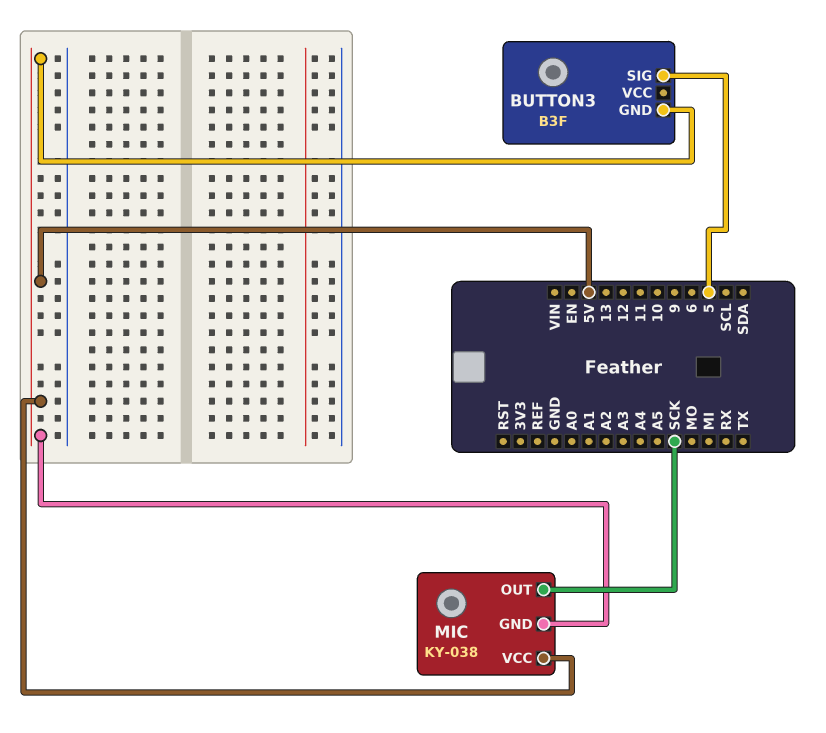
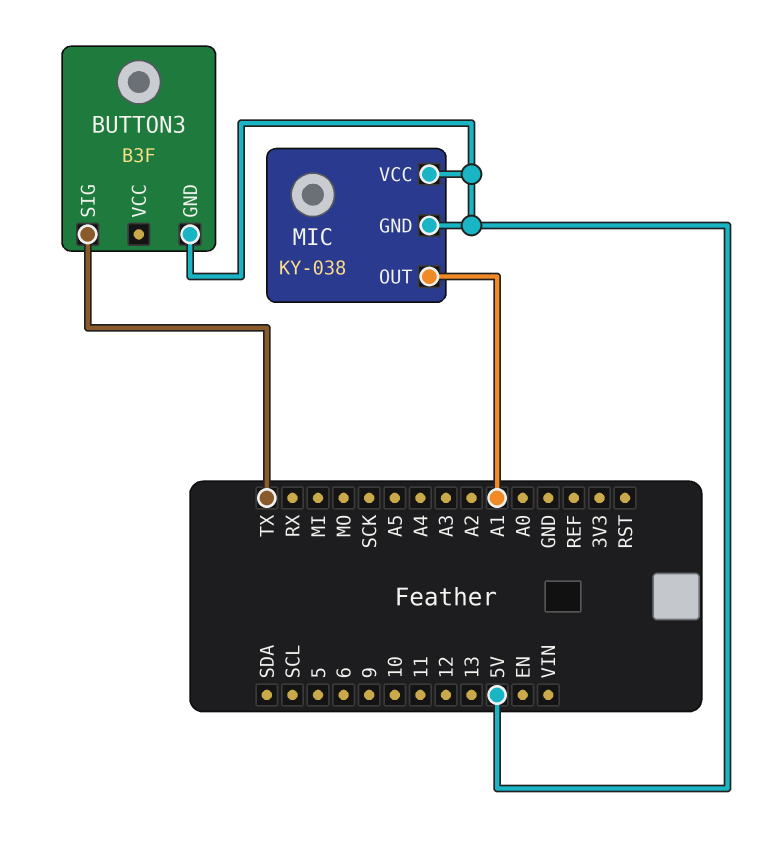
BUTTON3 pin SIG: 5 -> TX
MIC pin OUT: SCK -> A1

